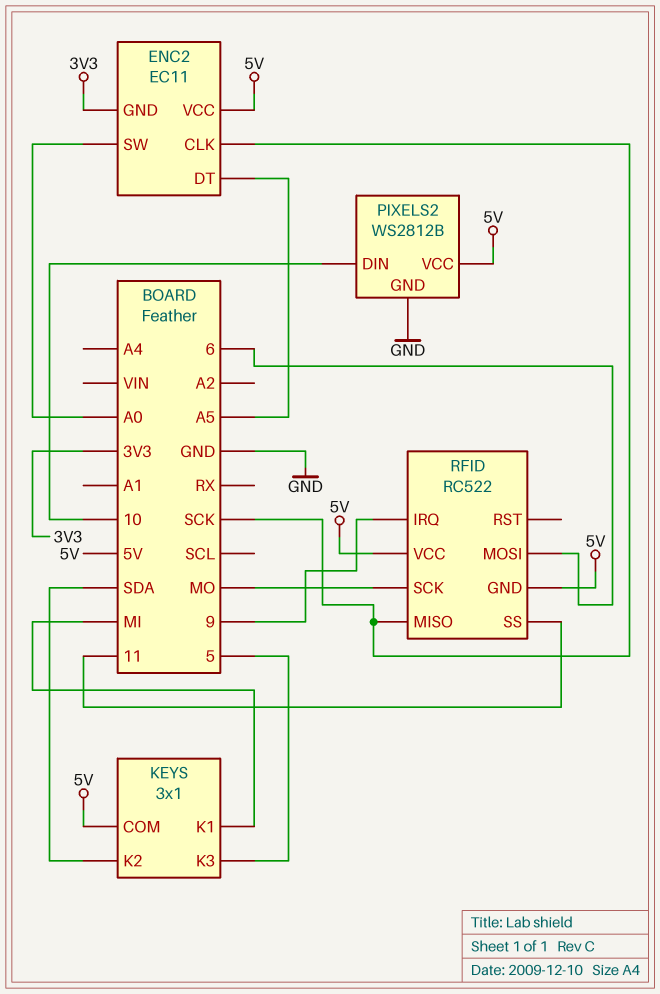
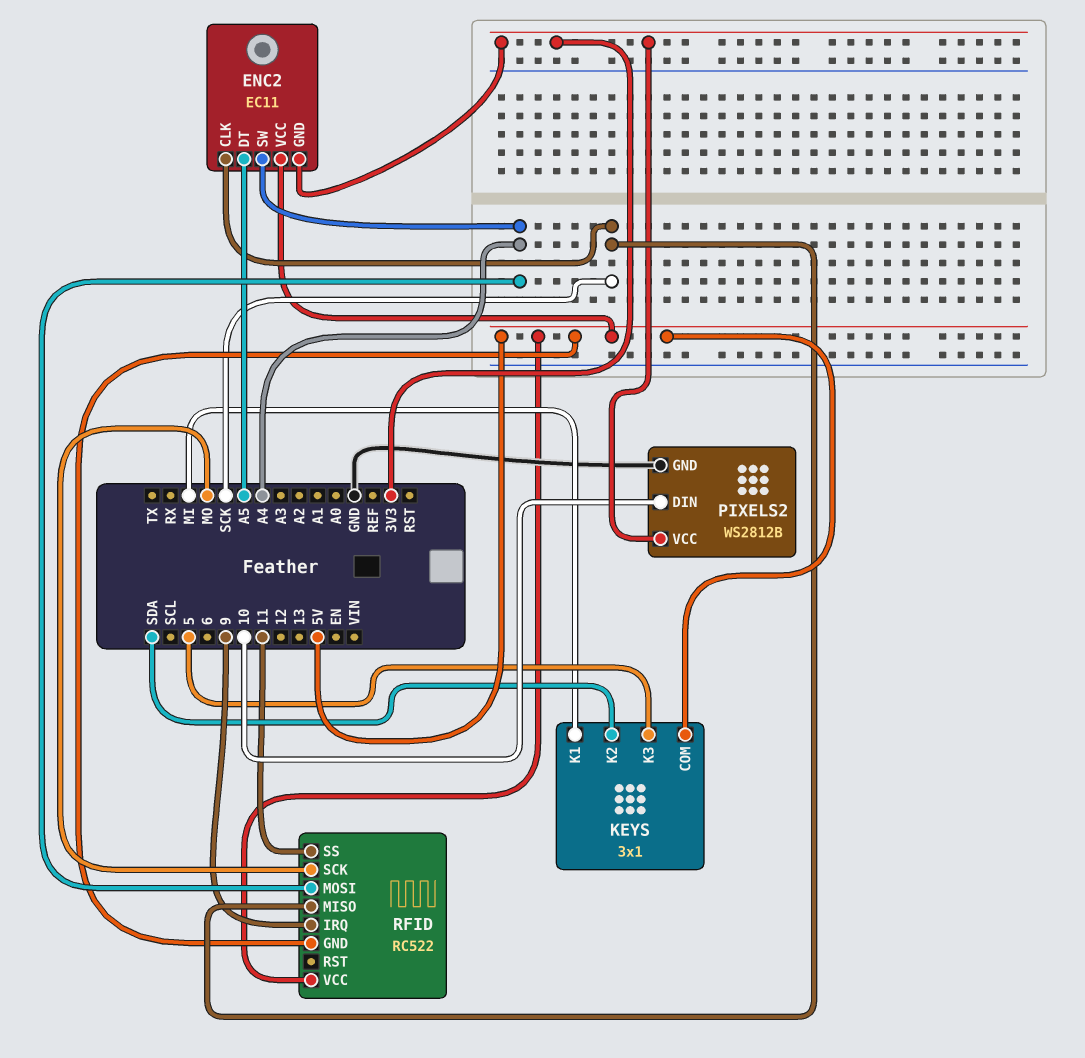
ENC2 pin SW: A0 -> A4
PIXELS2 pin VCC: 5V -> 3V3
RFID pin MOSI: 6 -> A4

